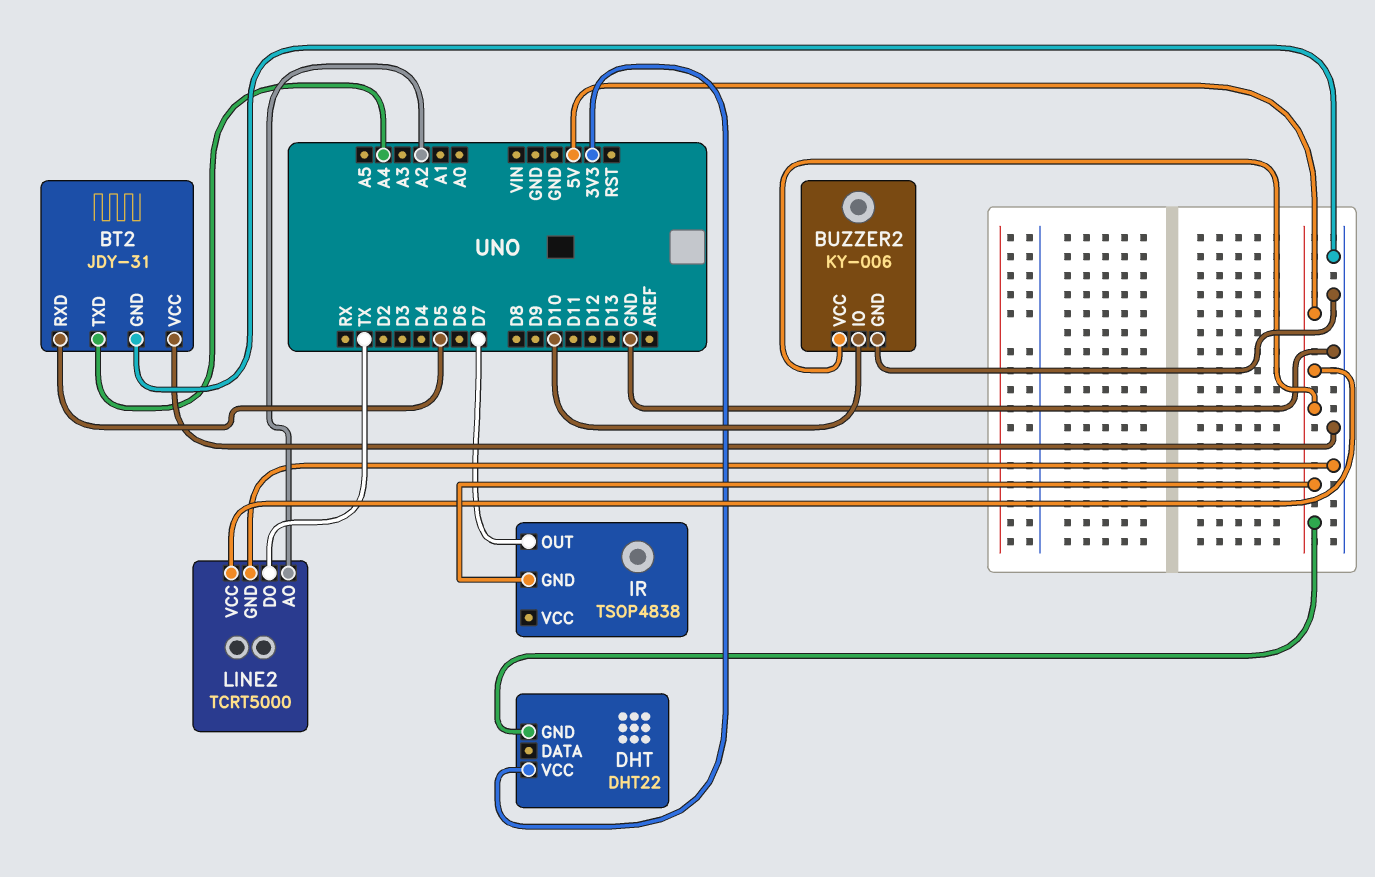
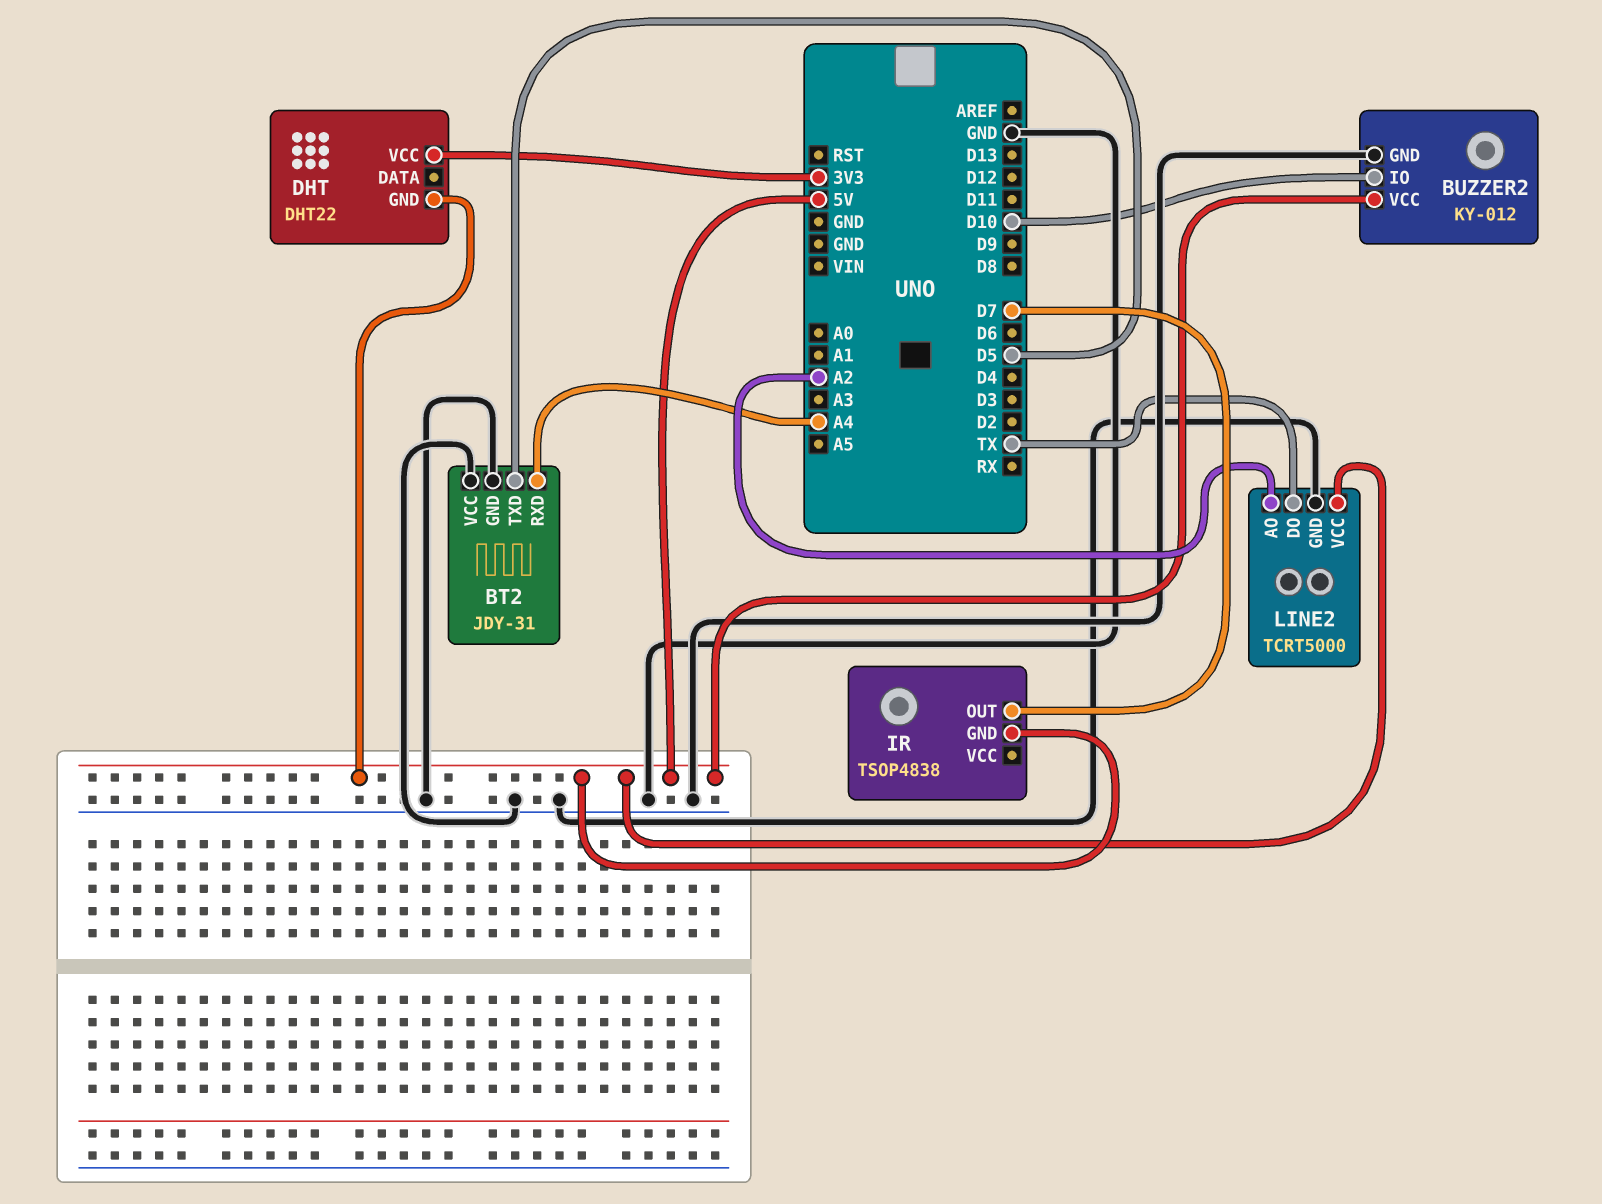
BT2 pin RXD: D5 -> A4
BT2 pin TXD: A4 -> D5
BUZZER2: KY-006 -> KY-012

